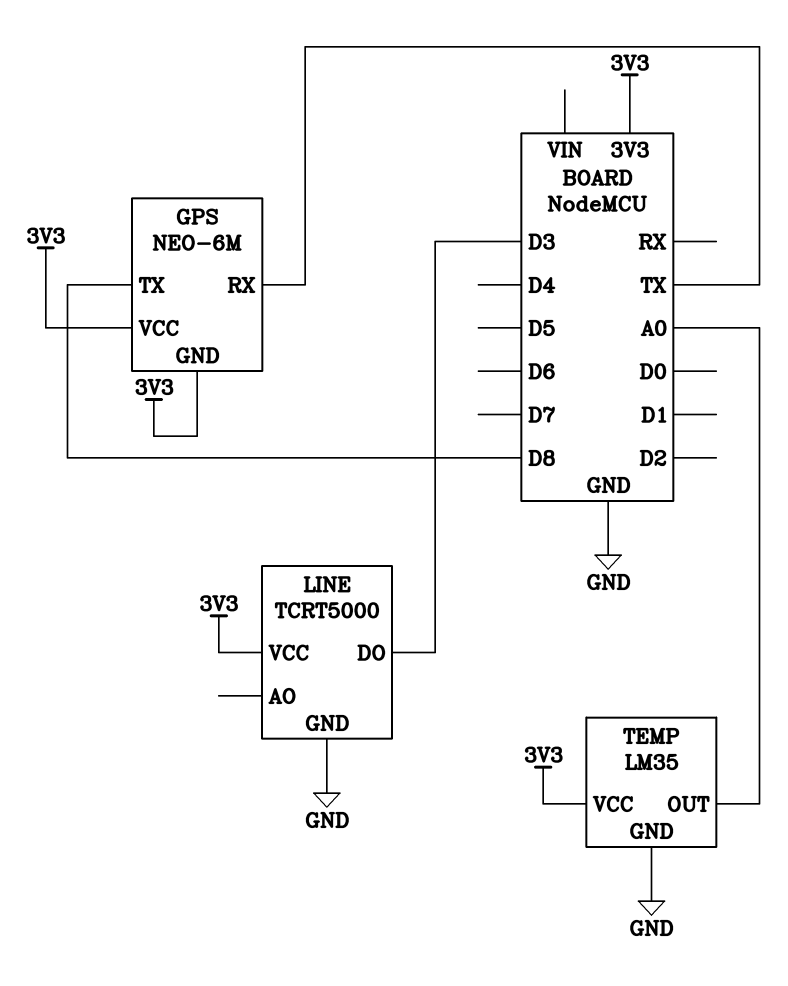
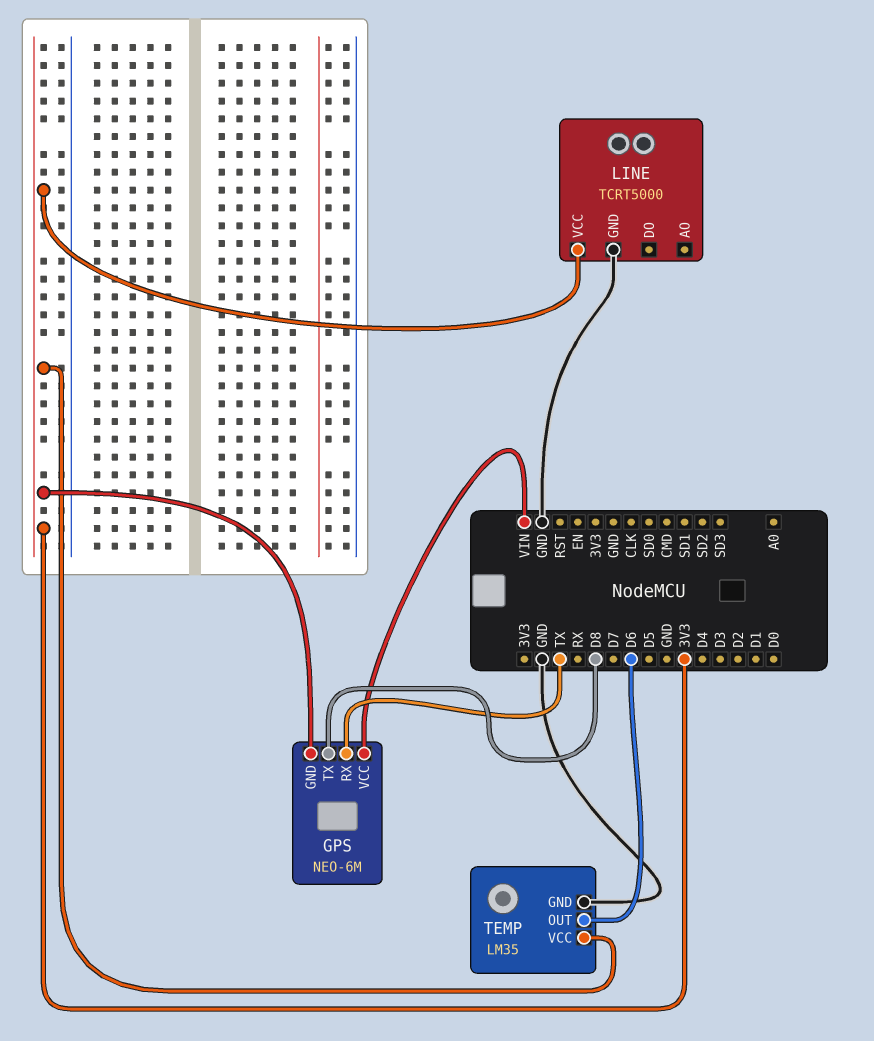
GPS pin VCC: 3V3 -> VIN
LINE pin DO: D3 -> none
TEMP pin OUT: A0 -> D6

